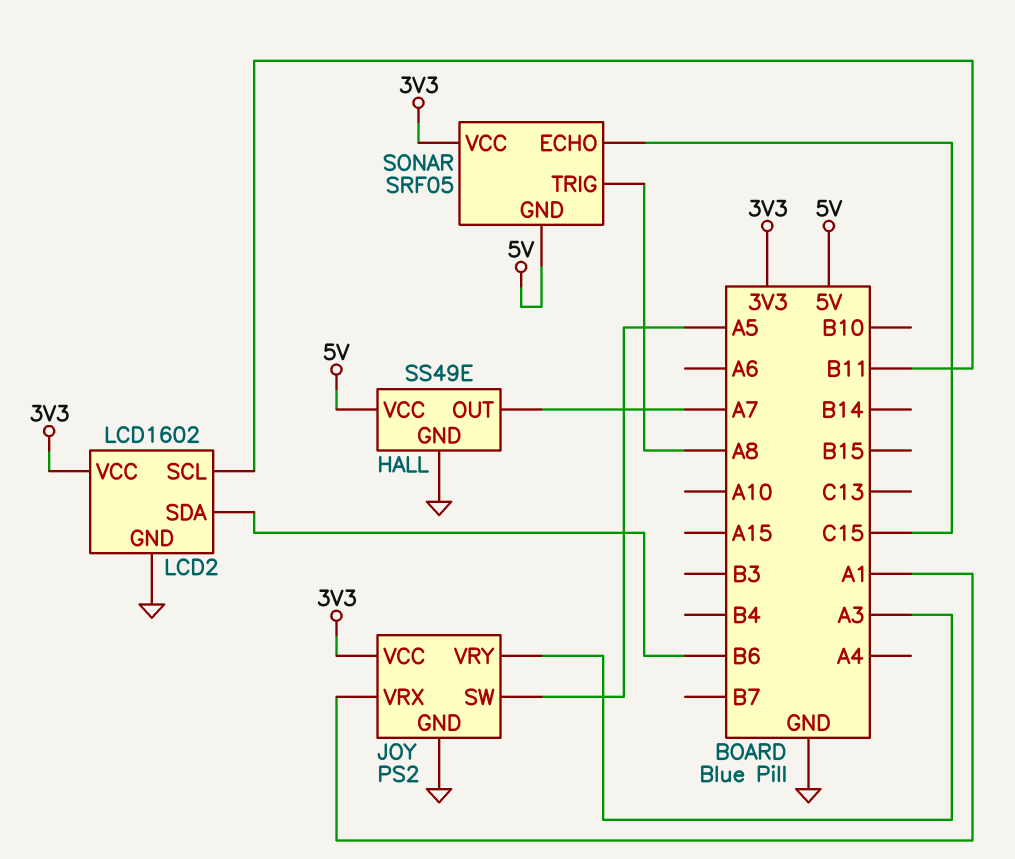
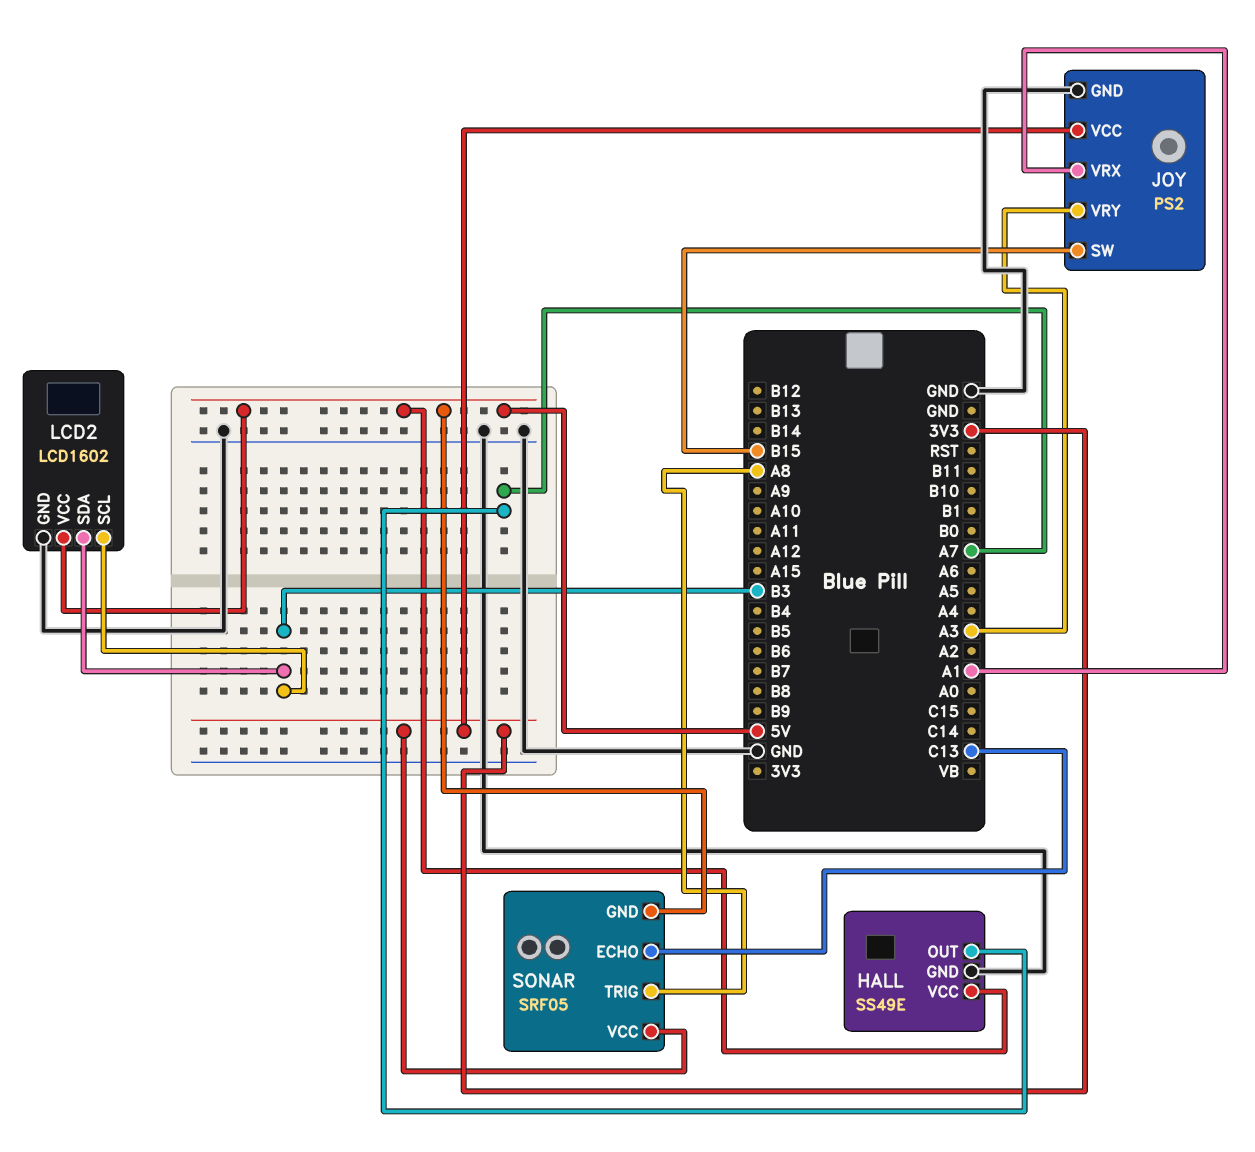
JOY pin SW: A5 -> B15
LCD2 pin SCL: B11 -> B3
LCD2 pin SDA: B6 -> B3
LCD2 pin VCC: 3V3 -> 5V
SONAR pin ECHO: C15 -> C13

